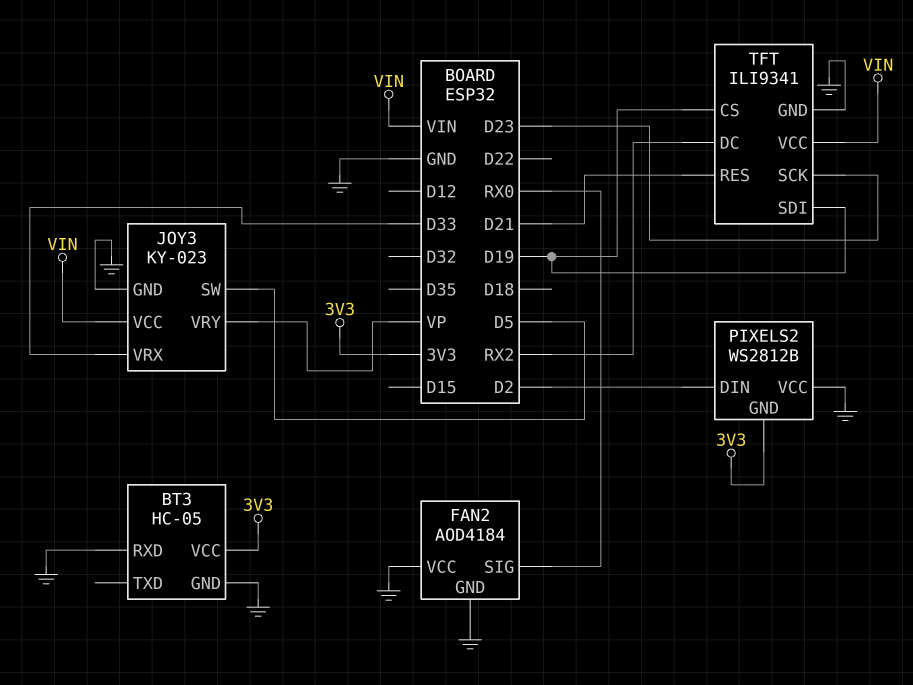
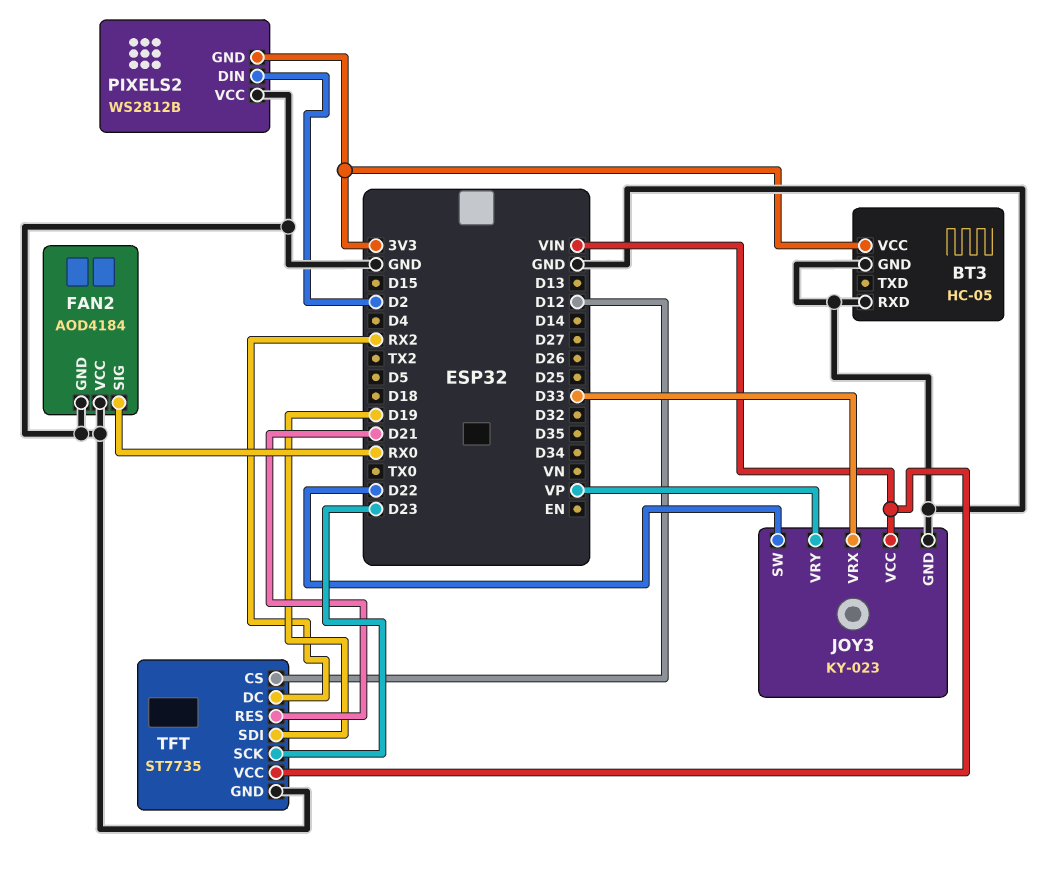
JOY3 pin SW: D5 -> D22
TFT: ILI9341 -> ST7735
TFT pin CS: D19 -> D12

